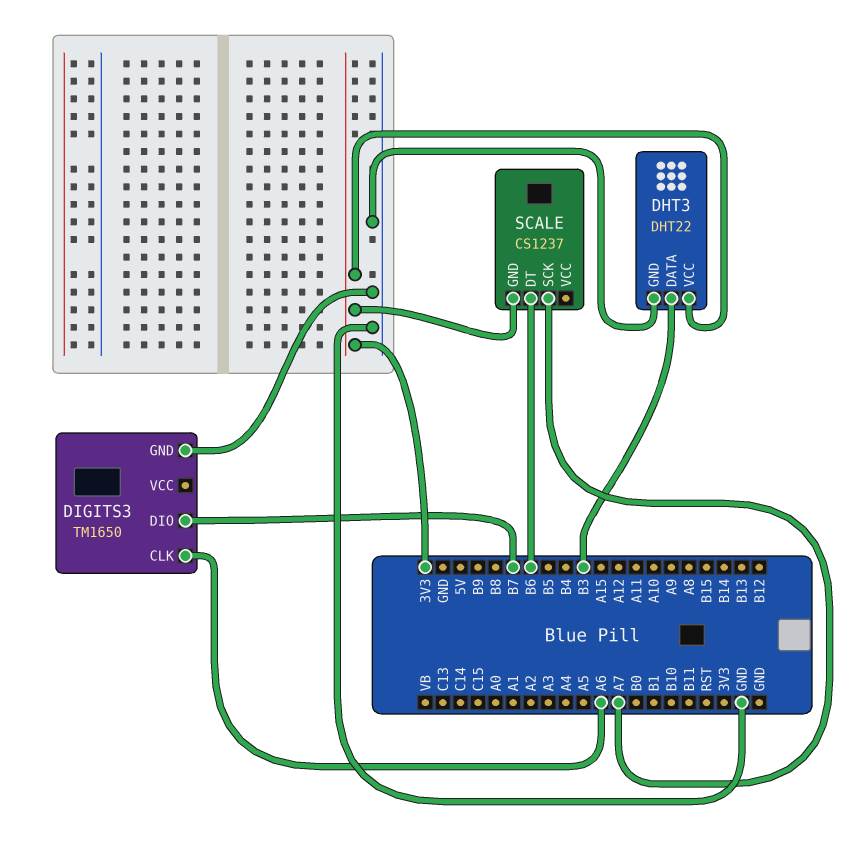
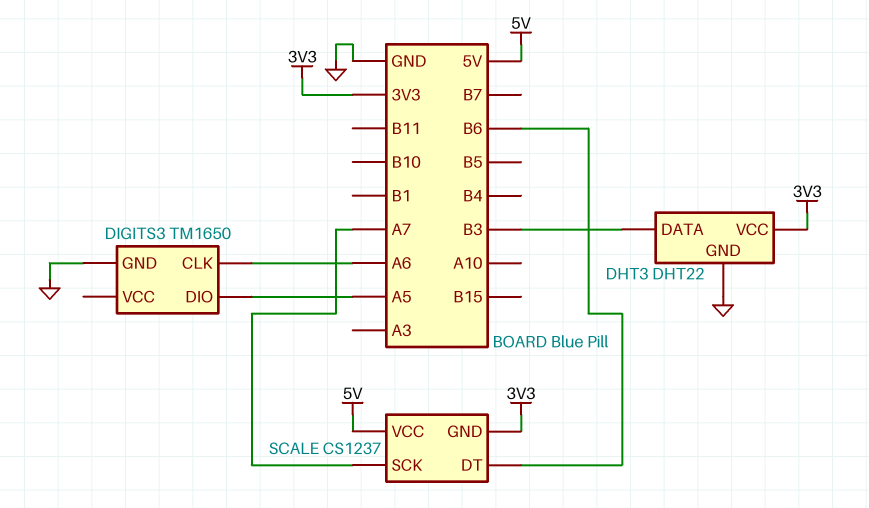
DIGITS3 pin DIO: B7 -> A5
SCALE pin VCC: none -> 5V

